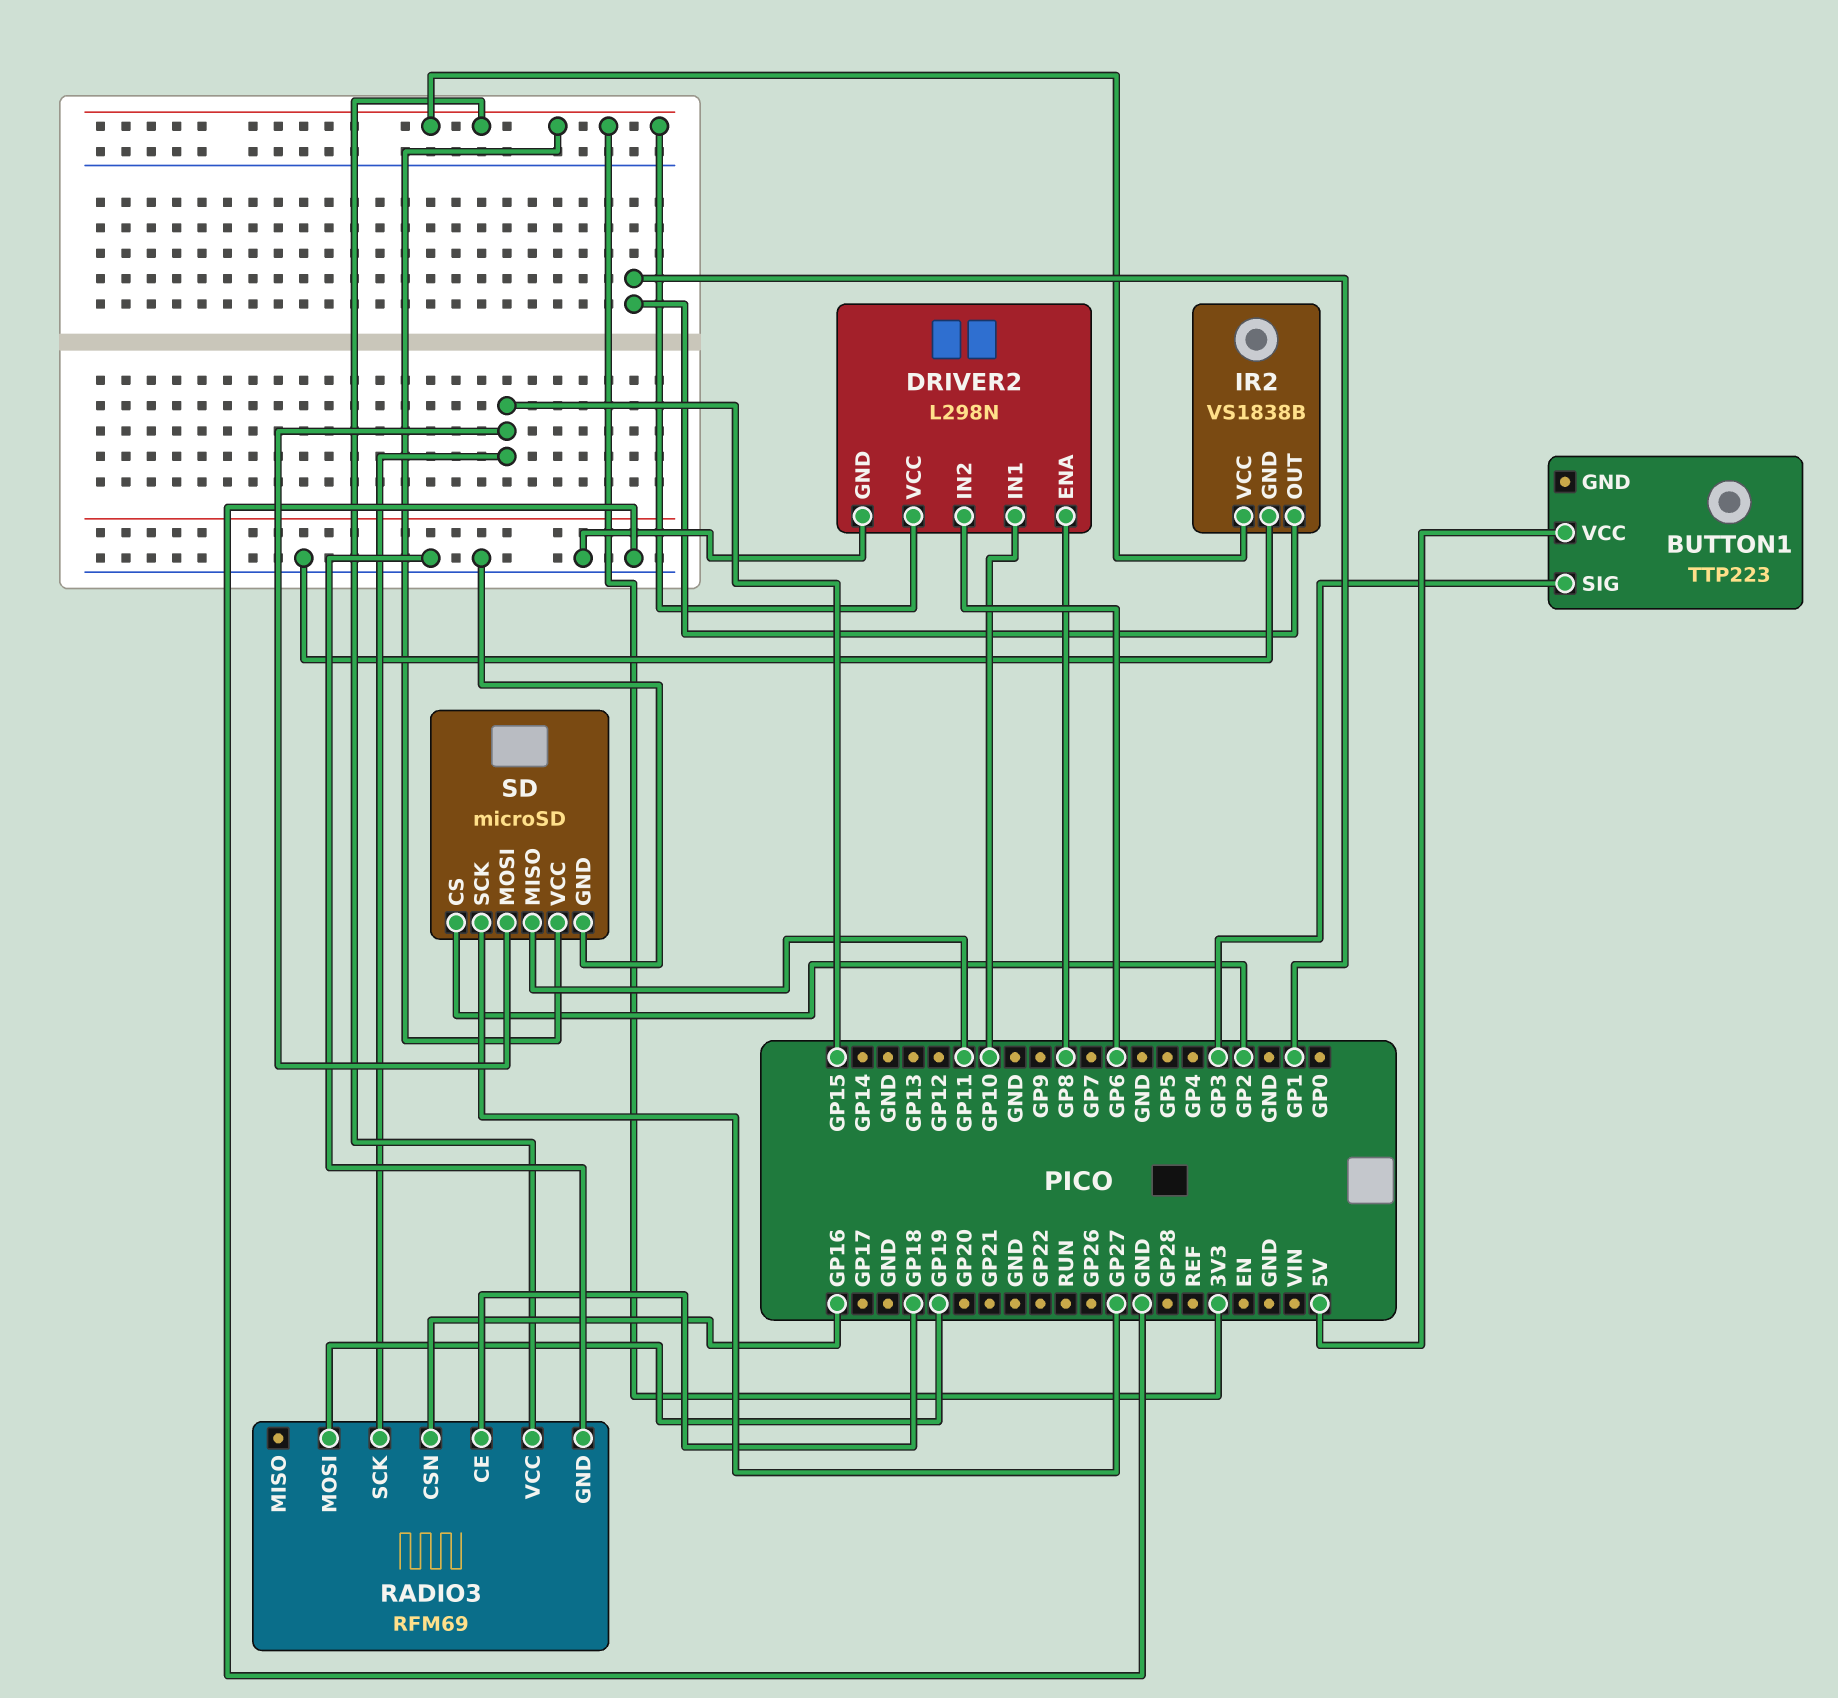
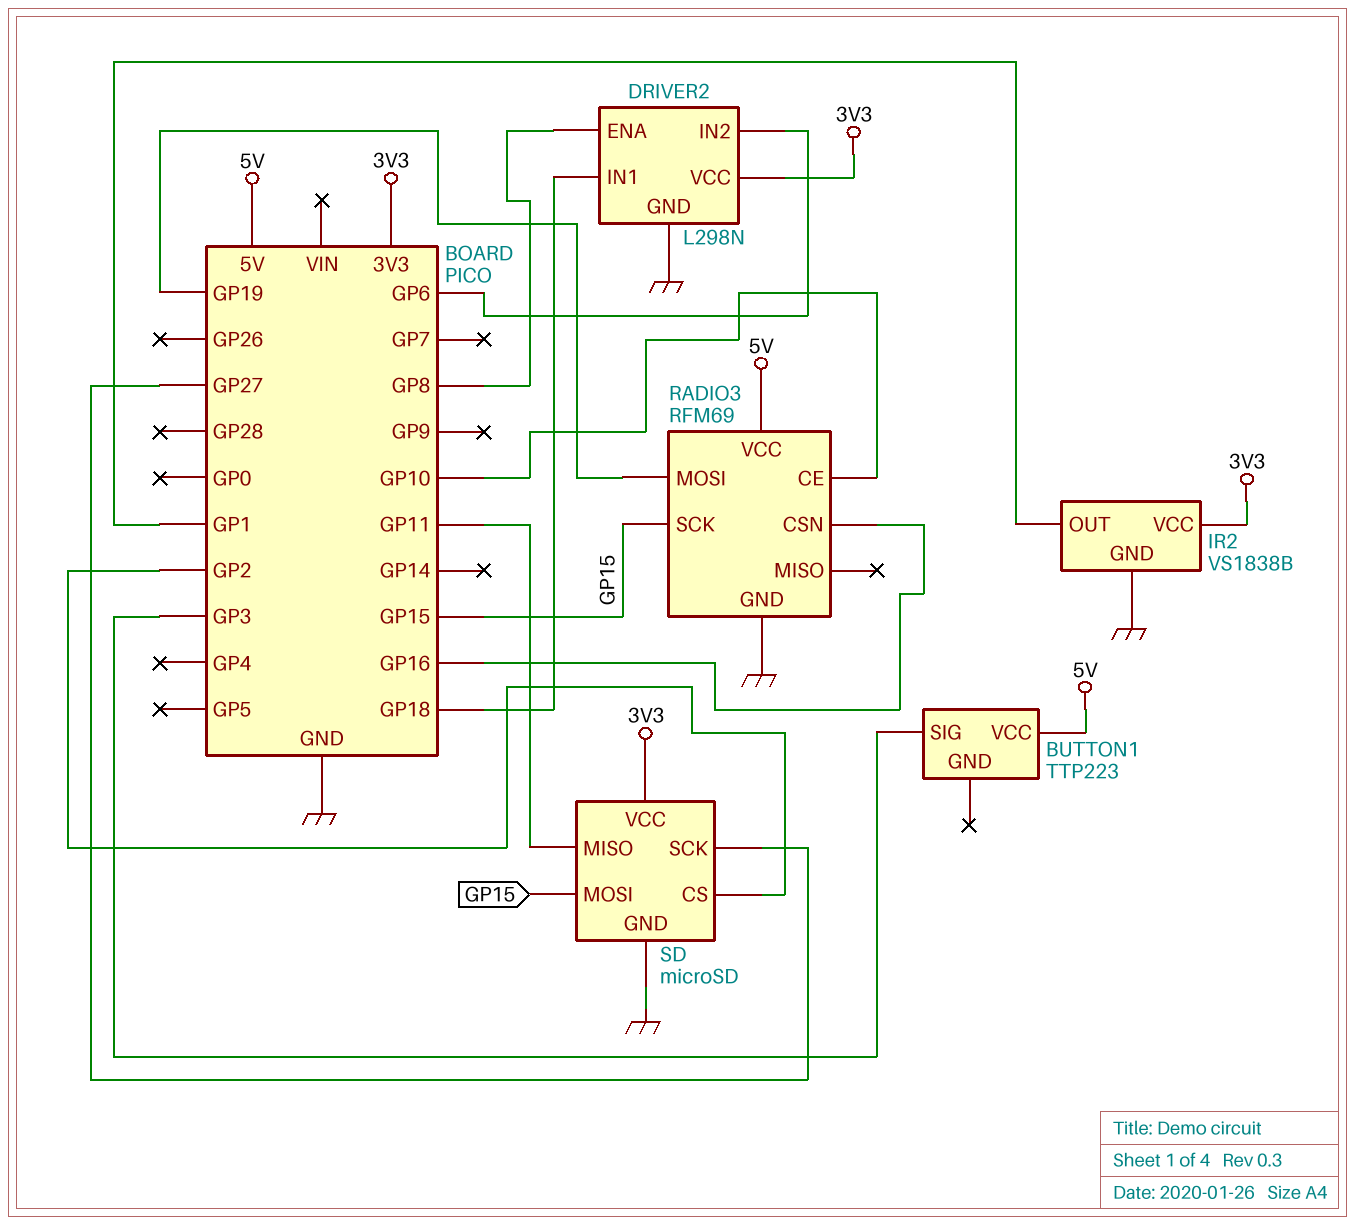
DRIVER2 pin IN1: GP10 -> GP18
RADIO3 pin CE: GP18 -> GP10
RADIO3 pin VCC: 3V3 -> 5V

